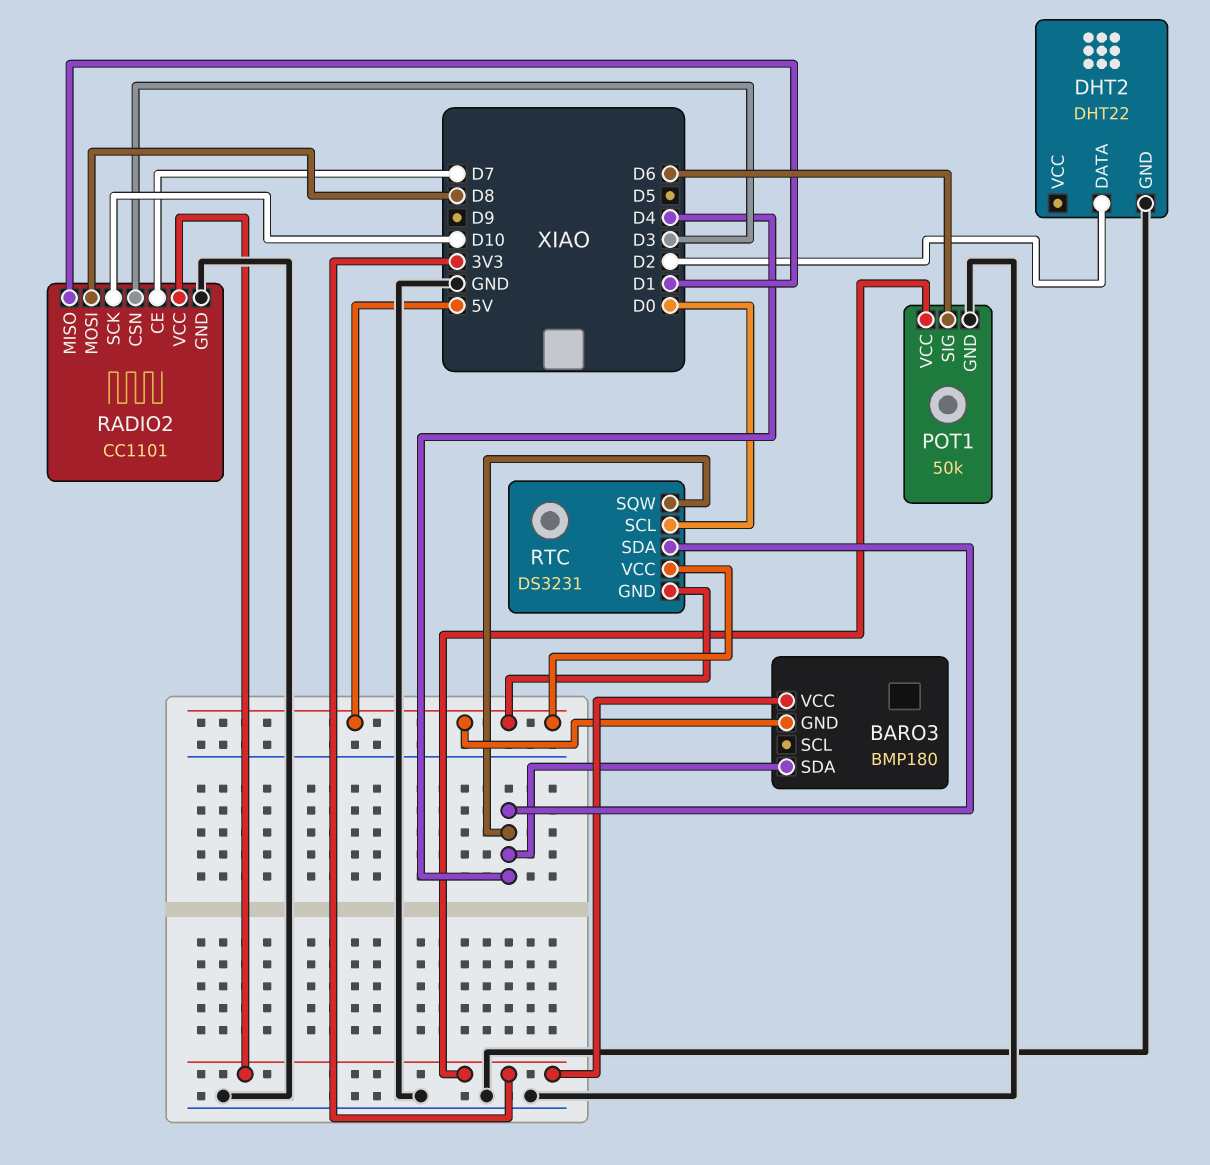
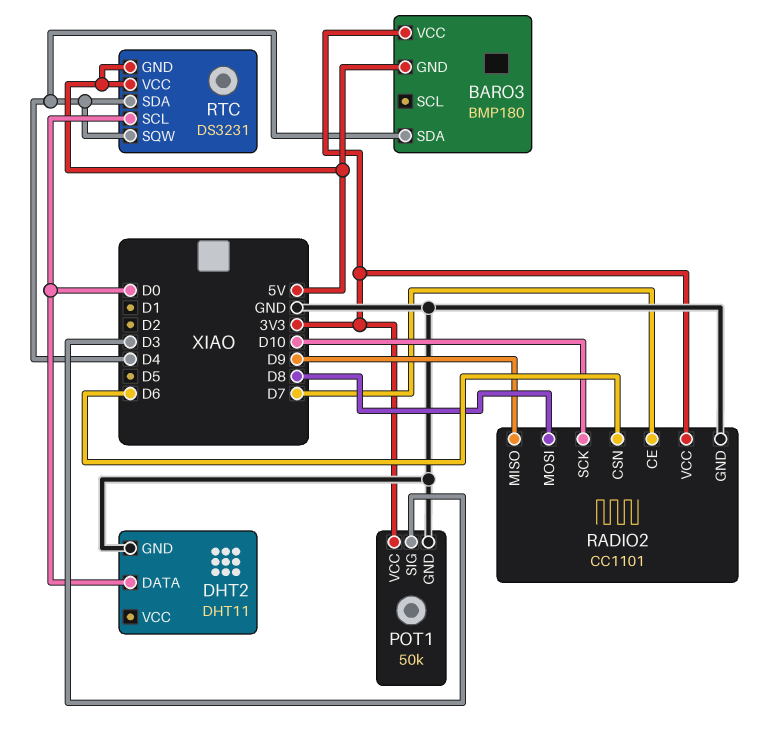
DHT2: DHT22 -> DHT11
DHT2 pin DATA: D2 -> D0
POT1 pin SIG: D6 -> D3
RADIO2 pin CSN: D3 -> D6
RADIO2 pin MISO: D1 -> D9

